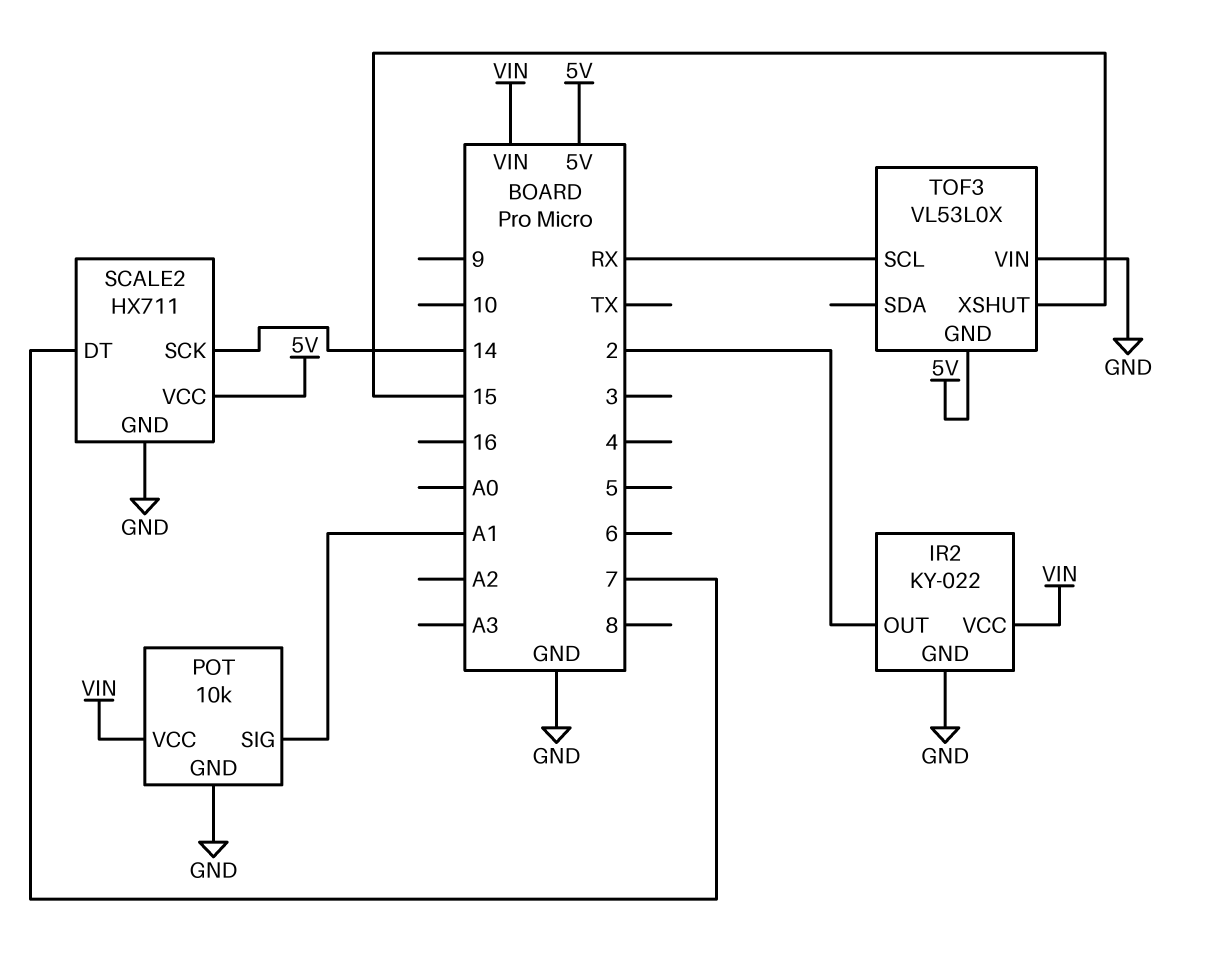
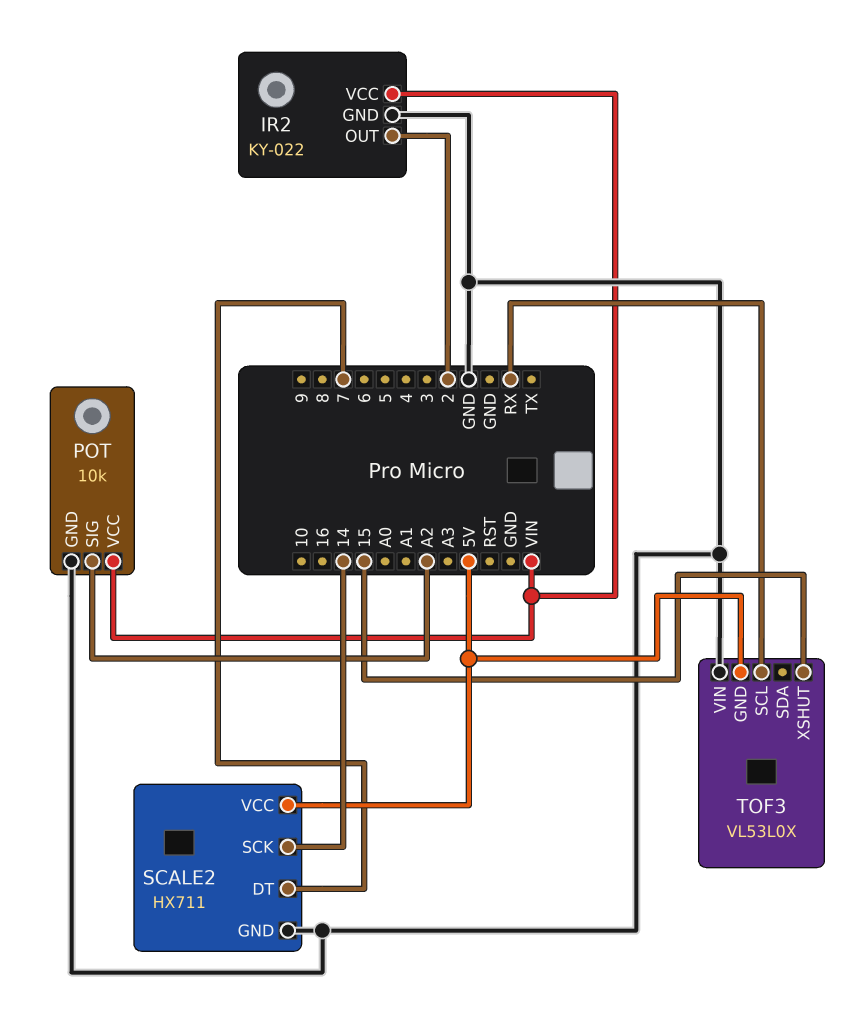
POT pin SIG: A1 -> A2

